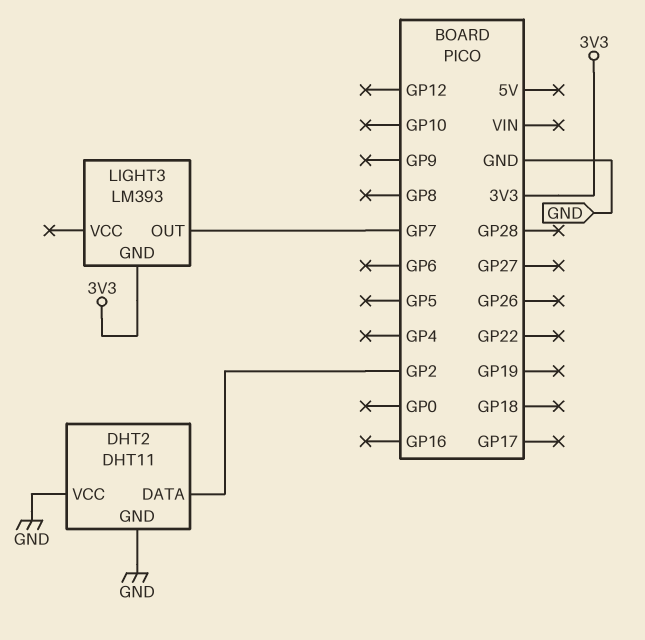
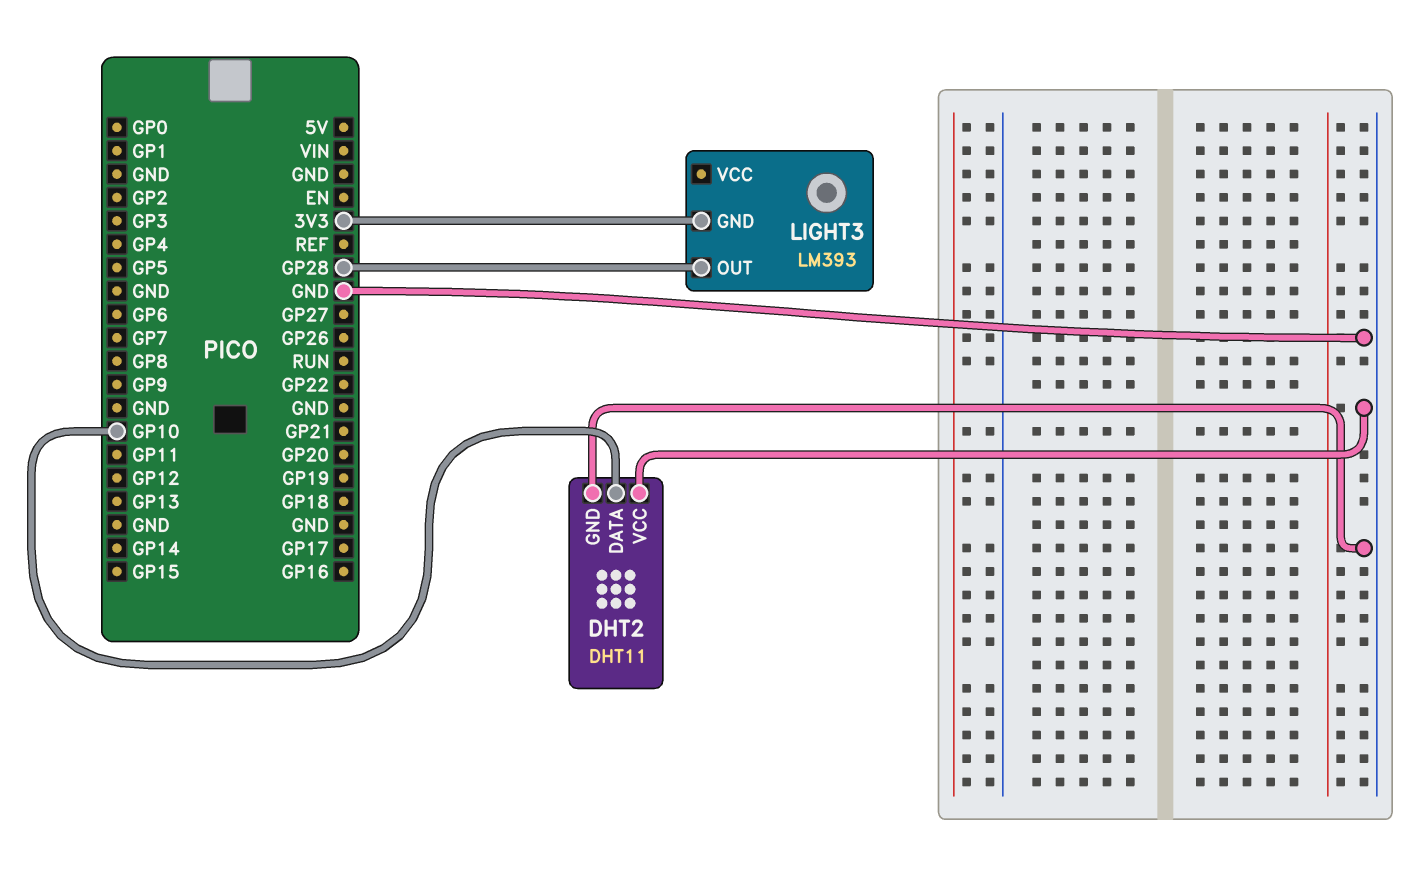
DHT2 pin DATA: GP2 -> GP10
LIGHT3 pin OUT: GP7 -> GP28

